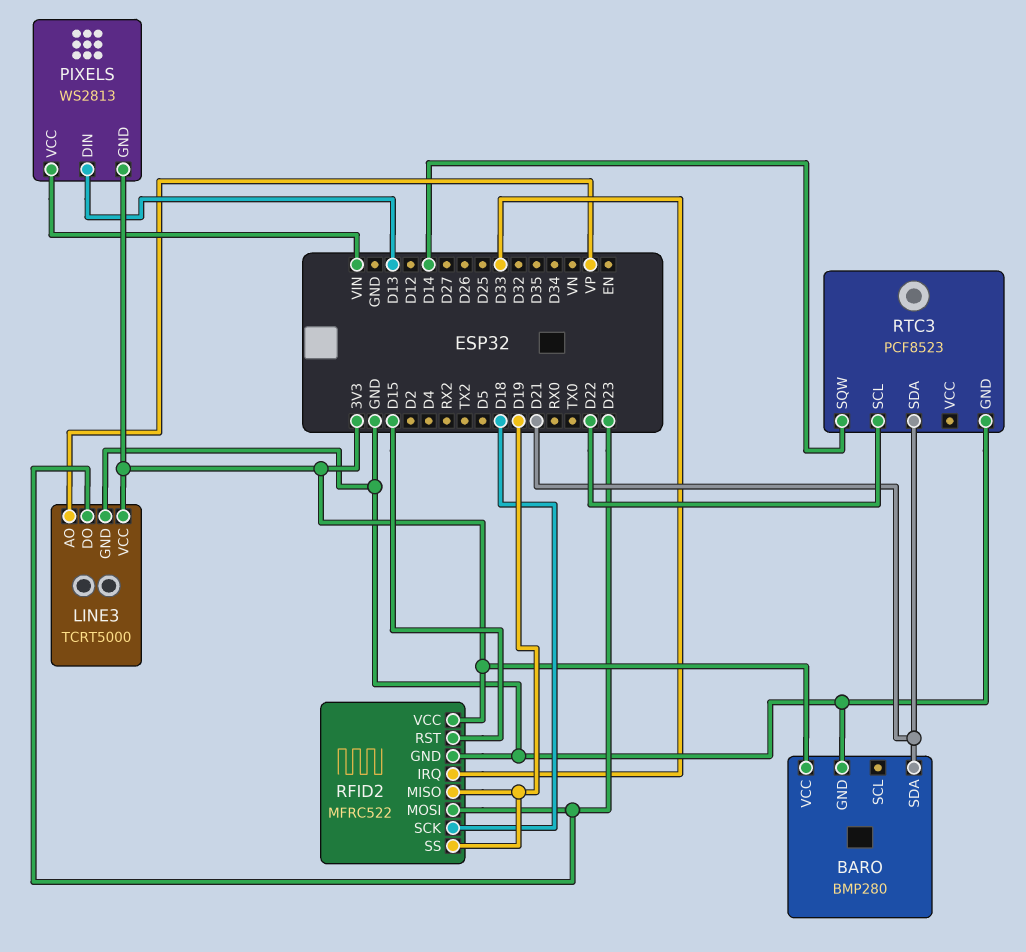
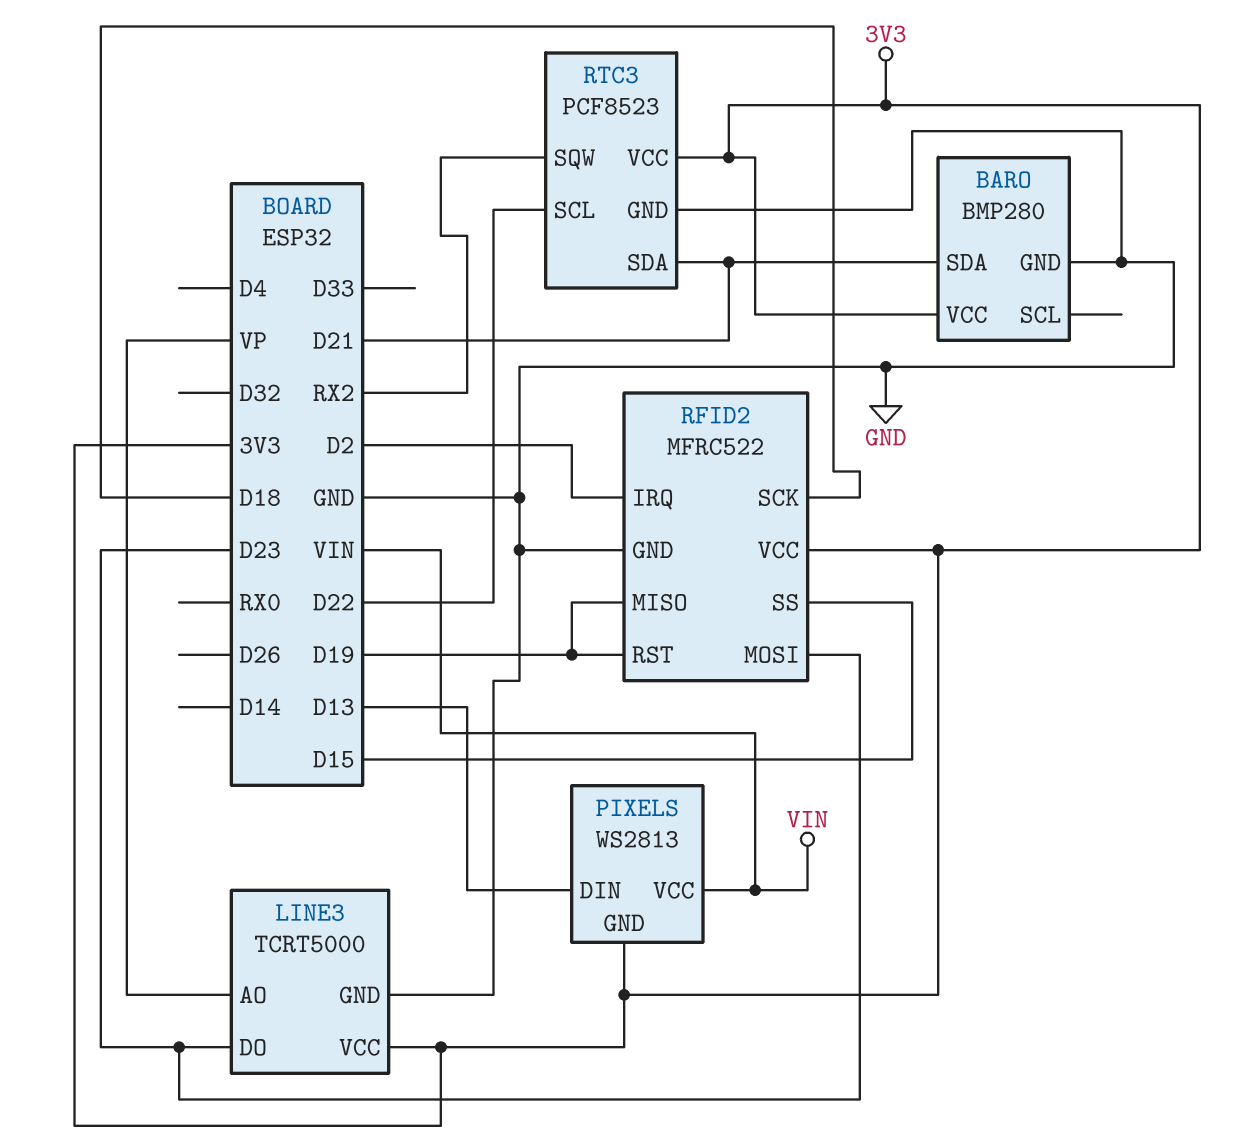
RFID2 pin IRQ: D33 -> D2
RFID2 pin RST: D15 -> D19
RFID2 pin SS: D19 -> D15
RTC3 pin SQW: D14 -> RX2
RTC3 pin VCC: none -> 3V3

